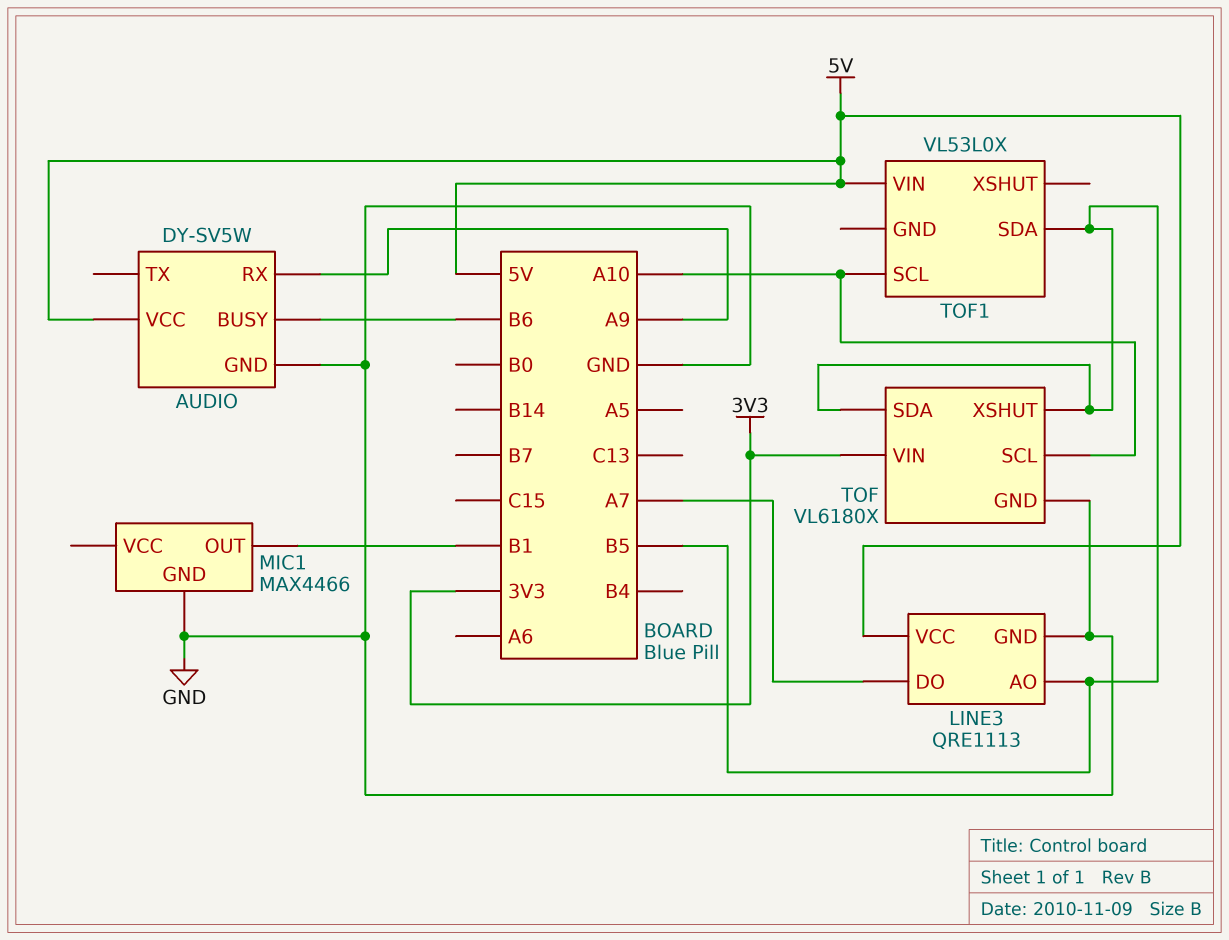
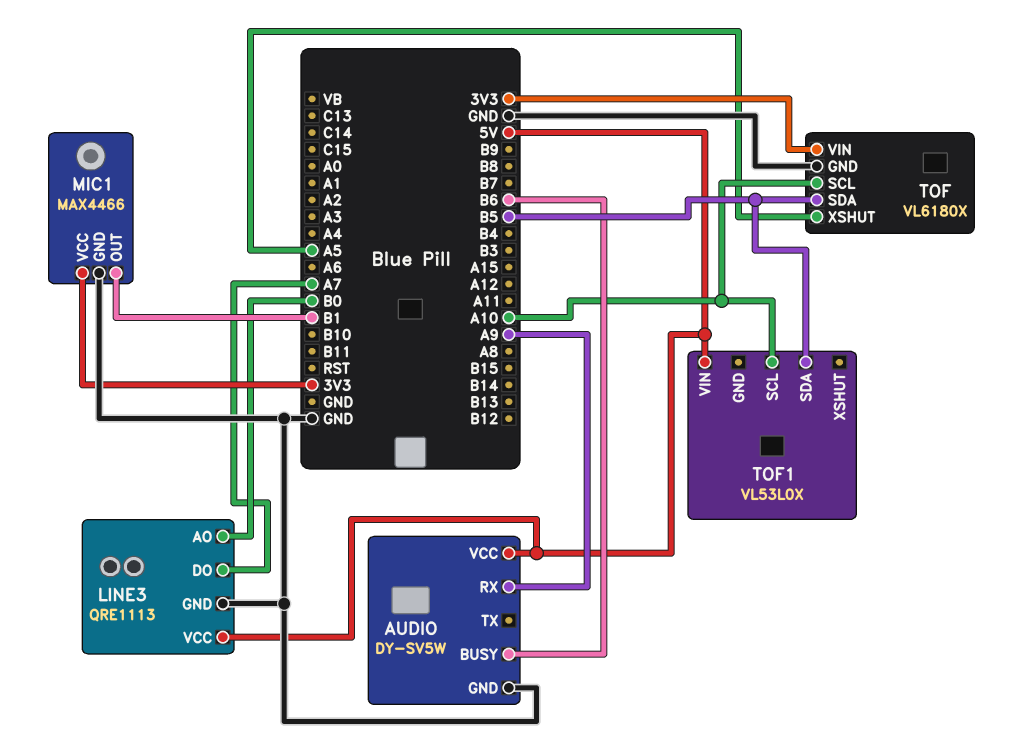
LINE3 pin AO: B5 -> B0
MIC1 pin VCC: none -> 3V3
TOF pin XSHUT: B5 -> A5

